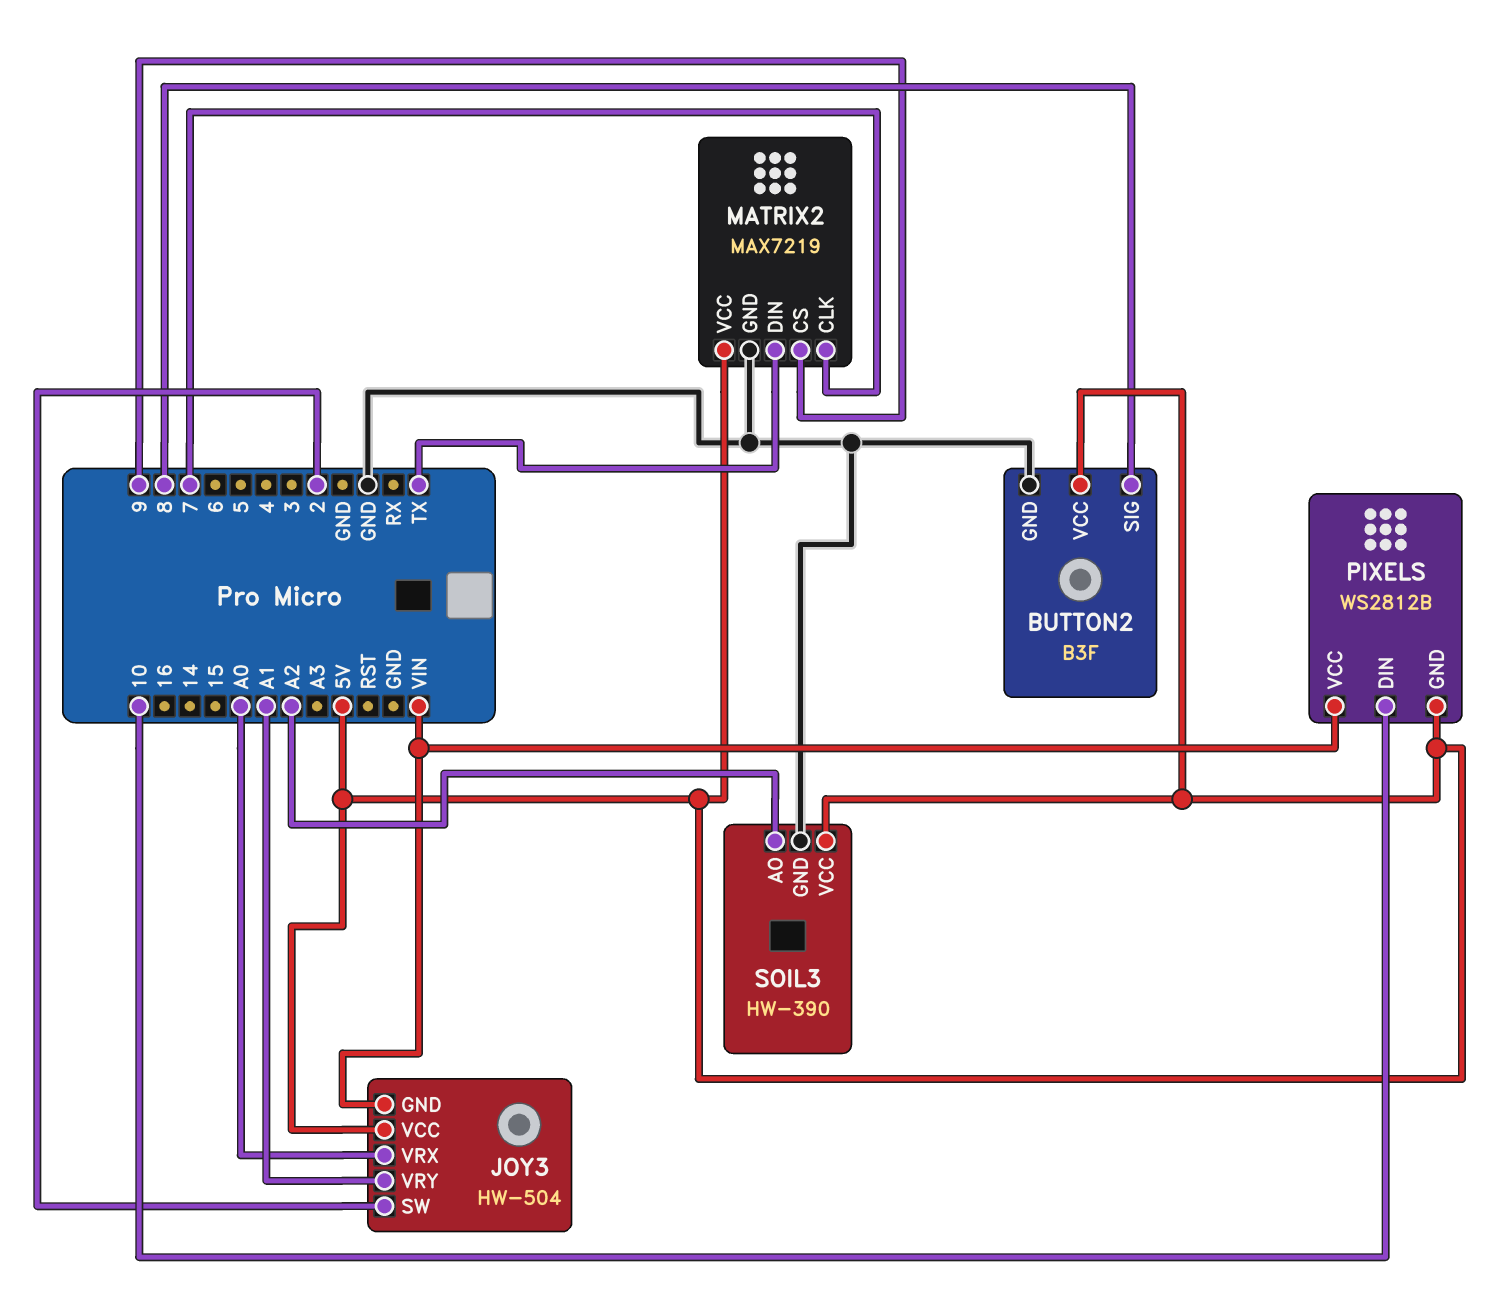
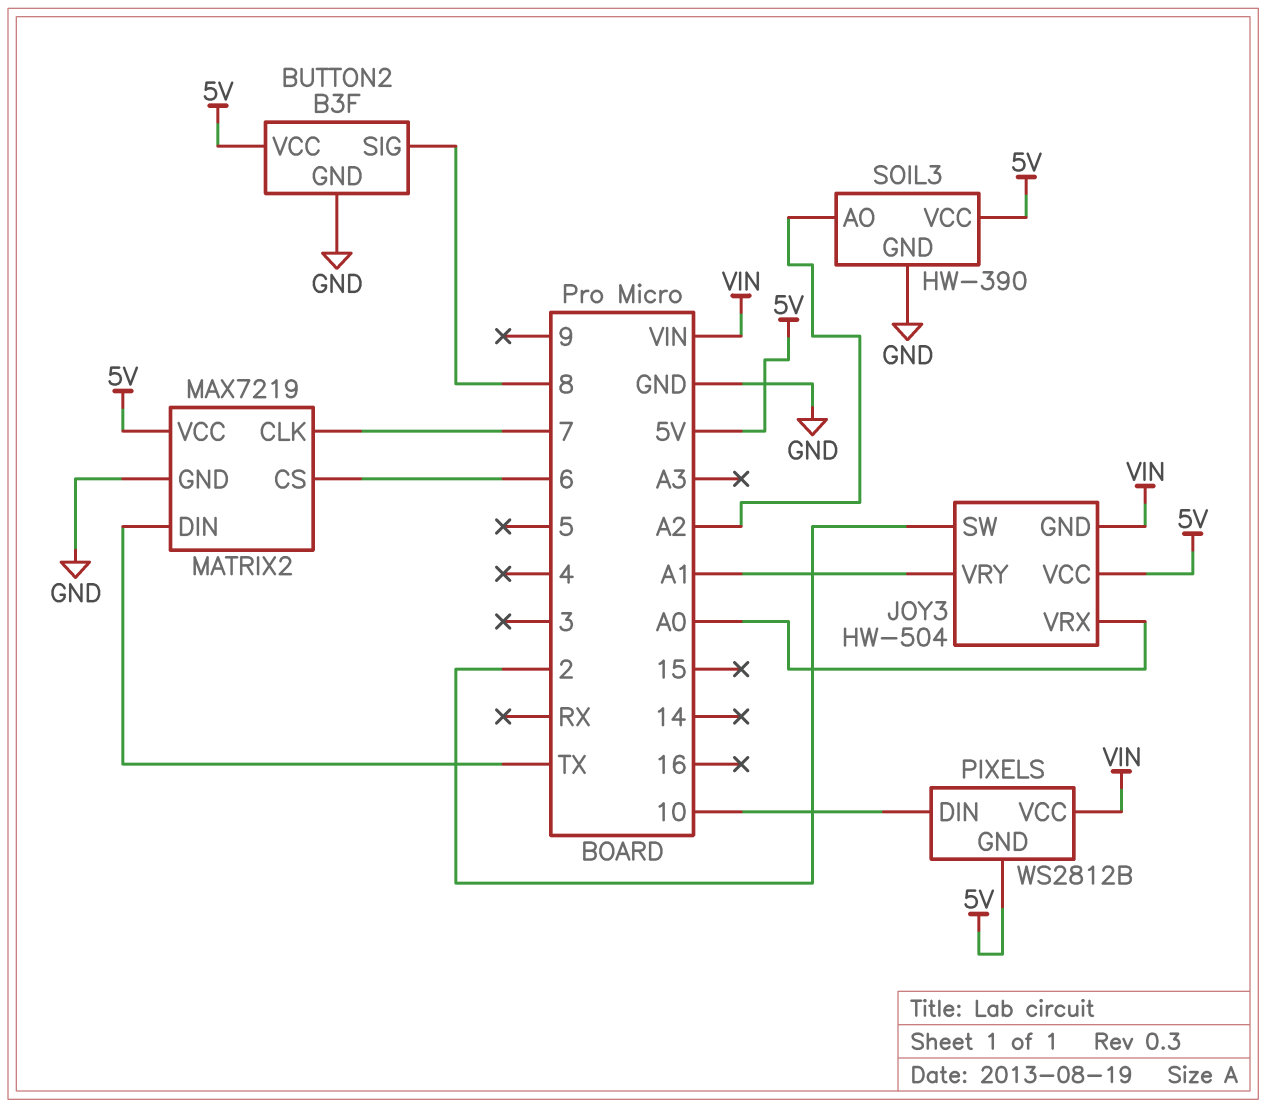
MATRIX2 pin CS: 9 -> 6

